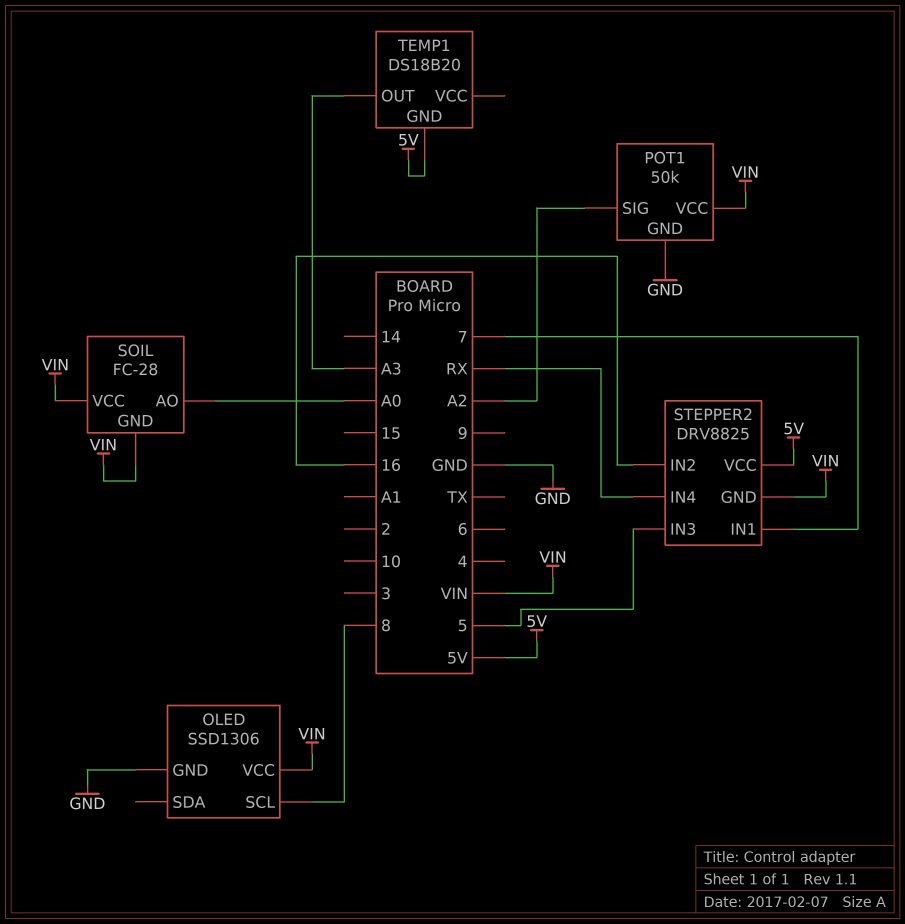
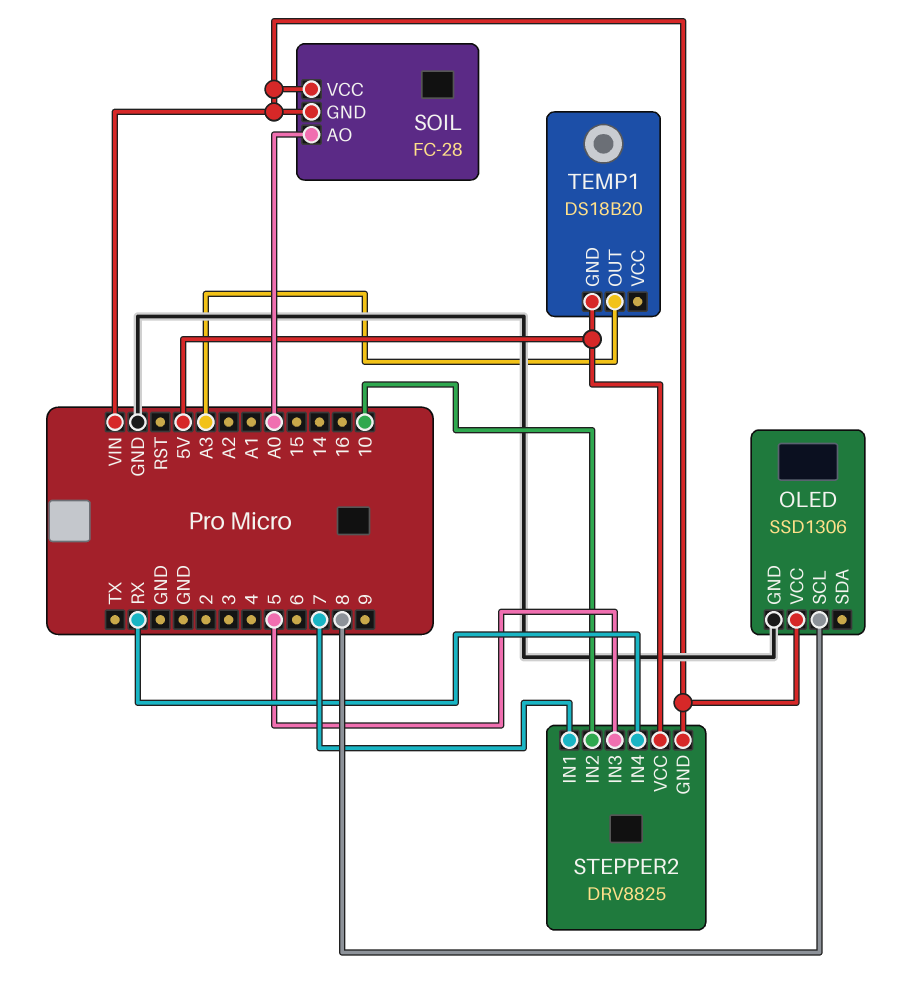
POT1: 50k -> none
POT1 pin GND: GND -> none
POT1 pin SIG: A2 -> none
POT1 pin VCC: VIN -> none
STEPPER2 pin IN2: 16 -> 10

